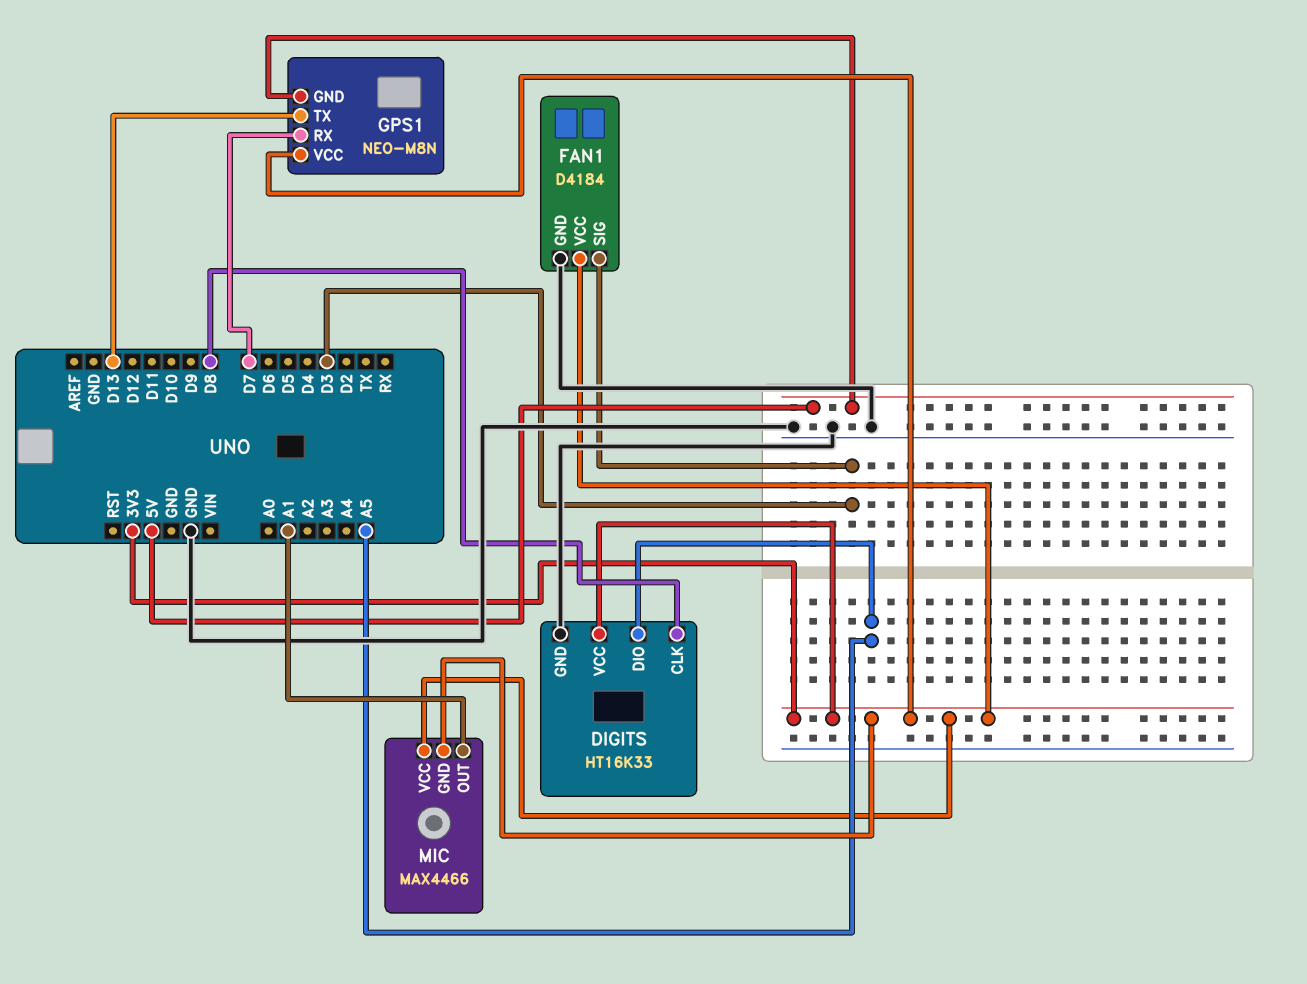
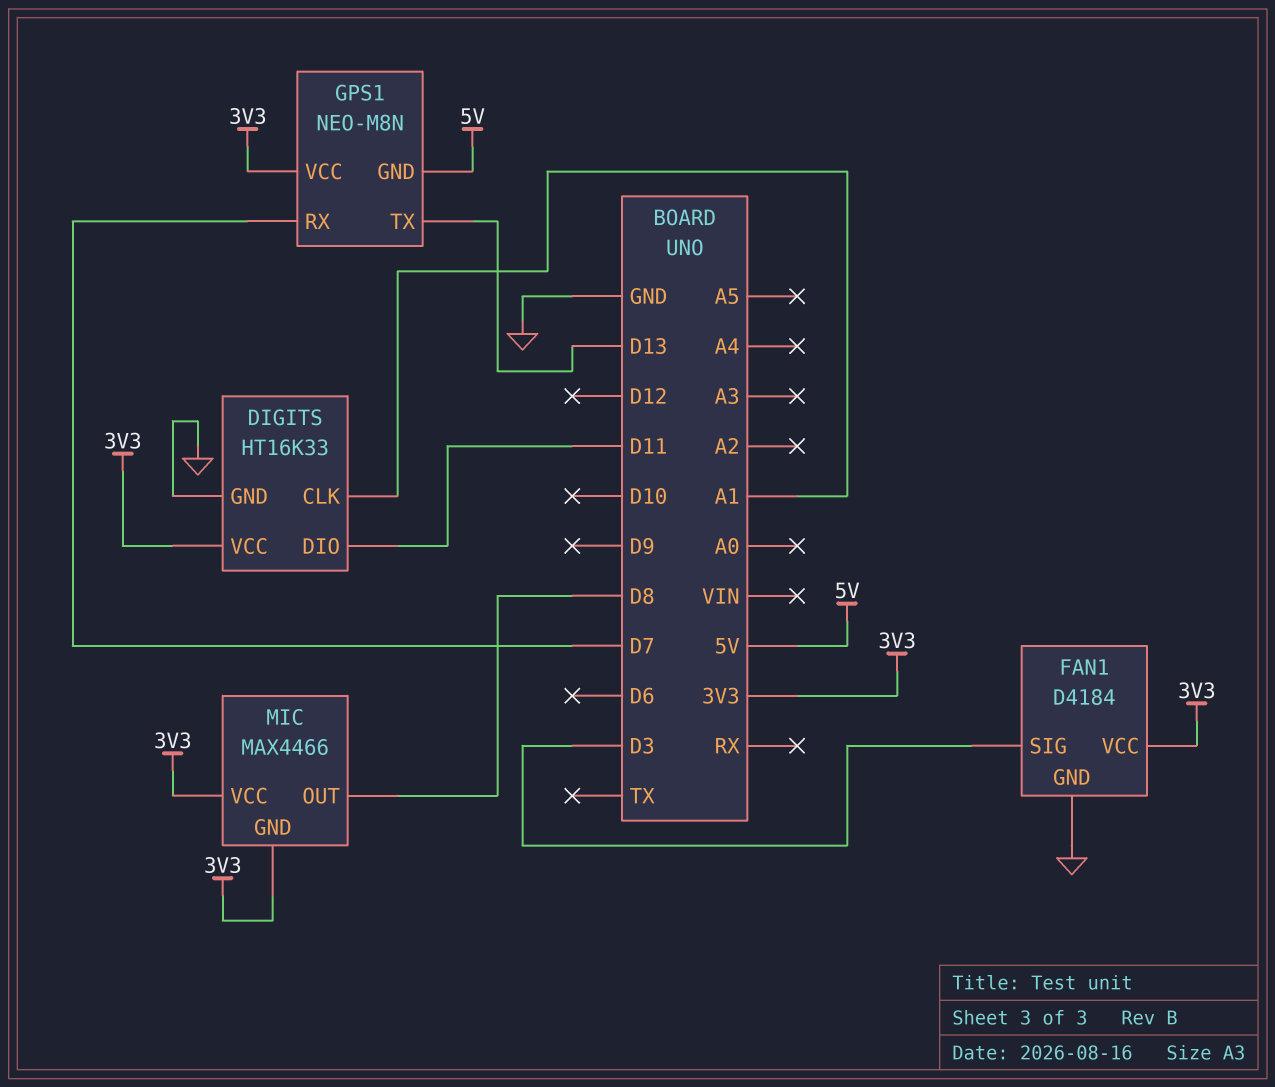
DIGITS pin CLK: D8 -> A1
DIGITS pin DIO: A5 -> D11
MIC pin OUT: A1 -> D8

